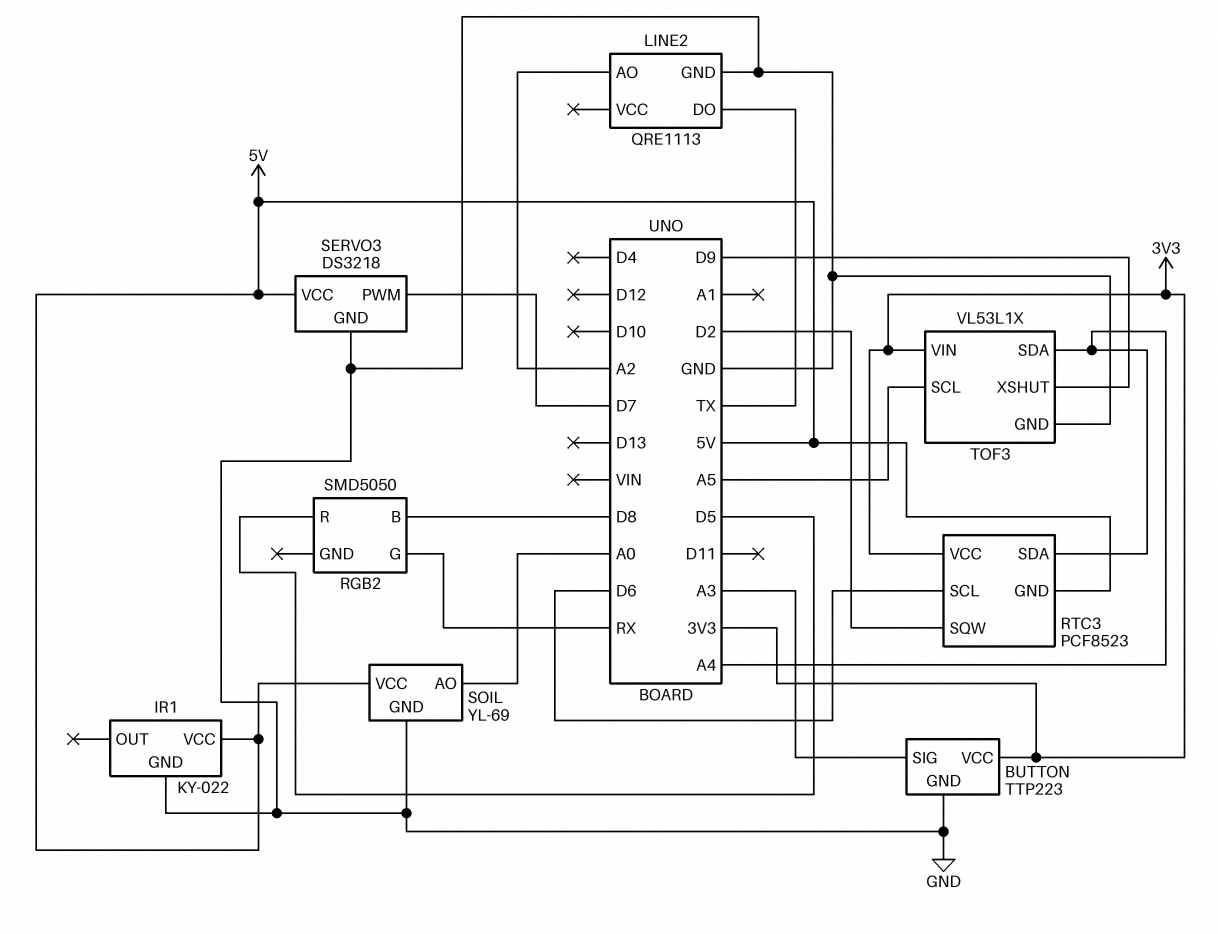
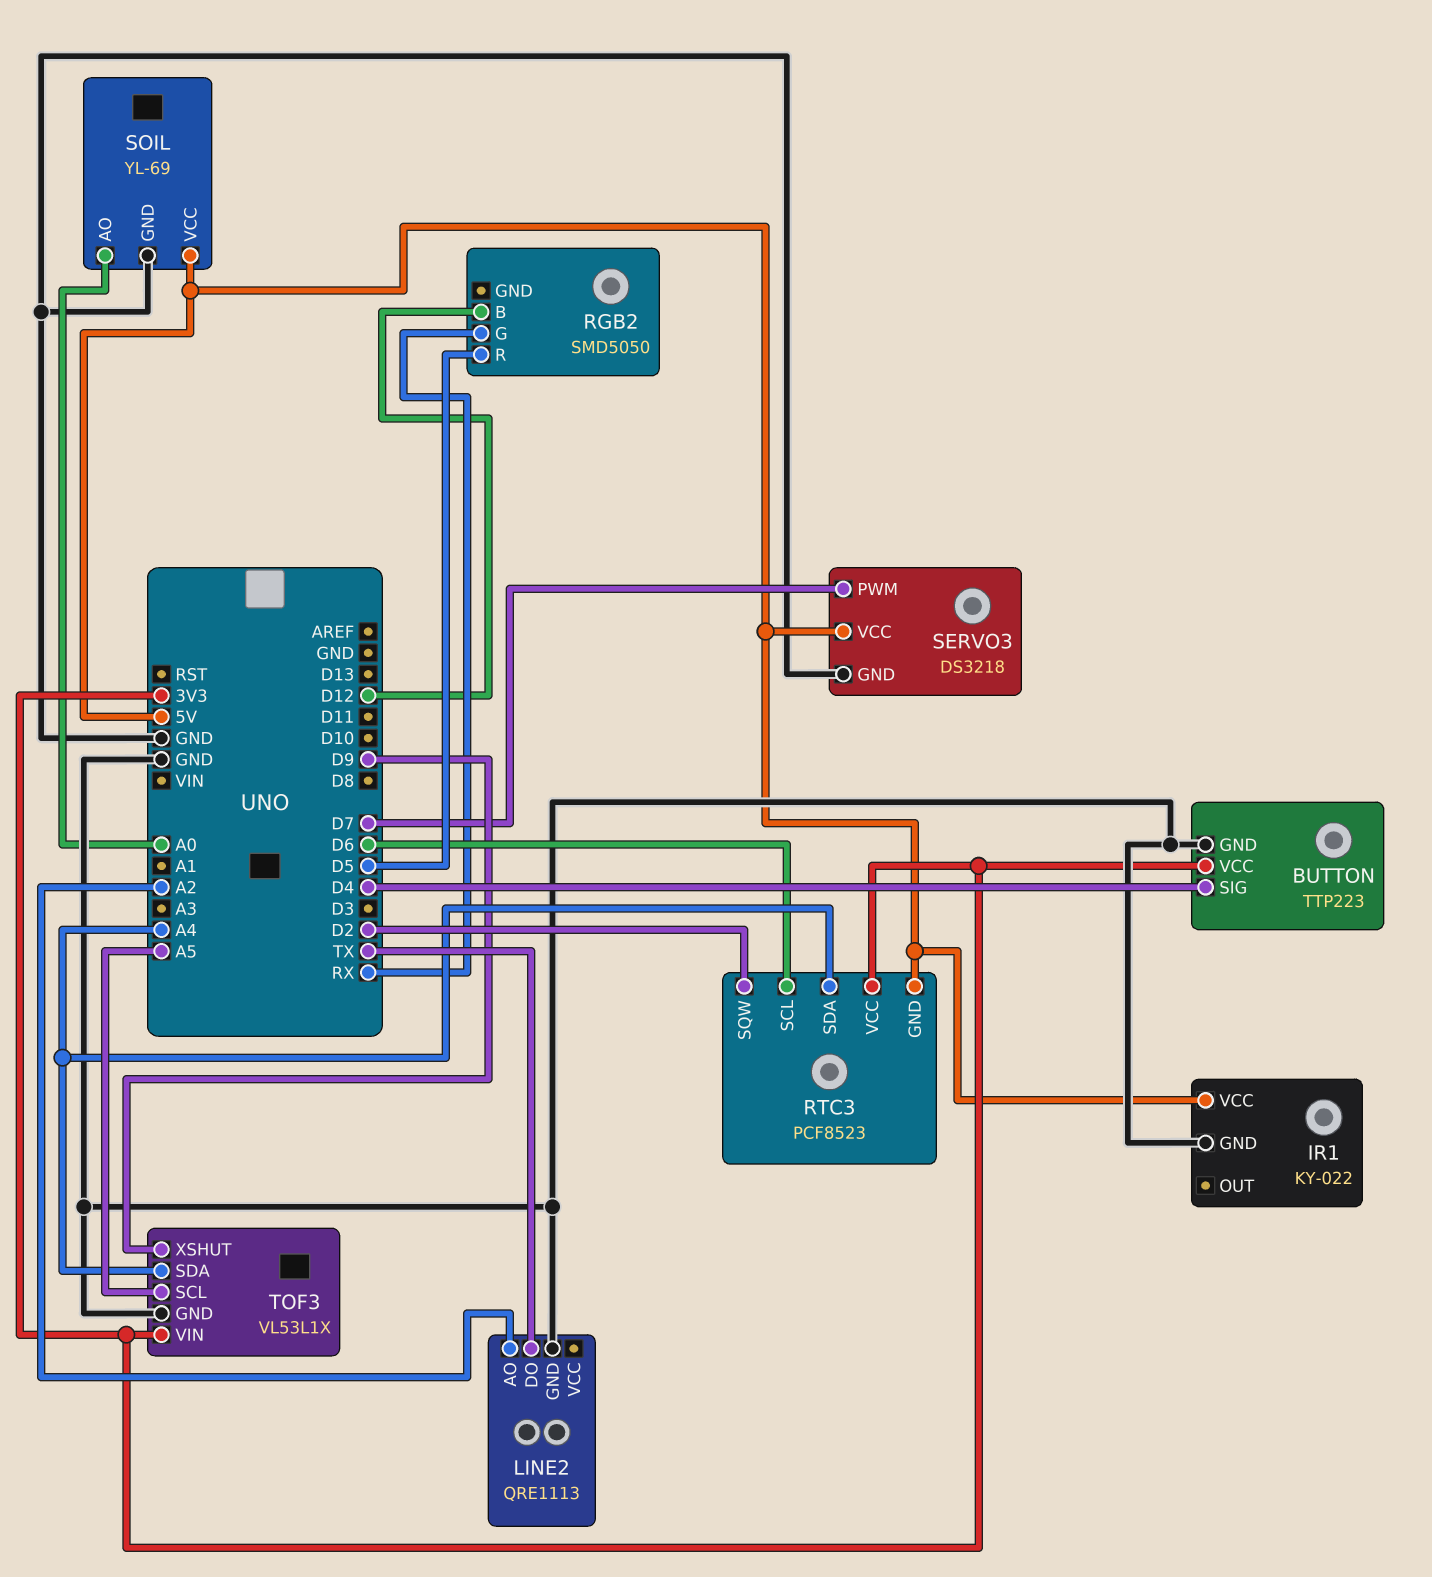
BUTTON pin SIG: A3 -> D4
RGB2 pin B: D8 -> D12

